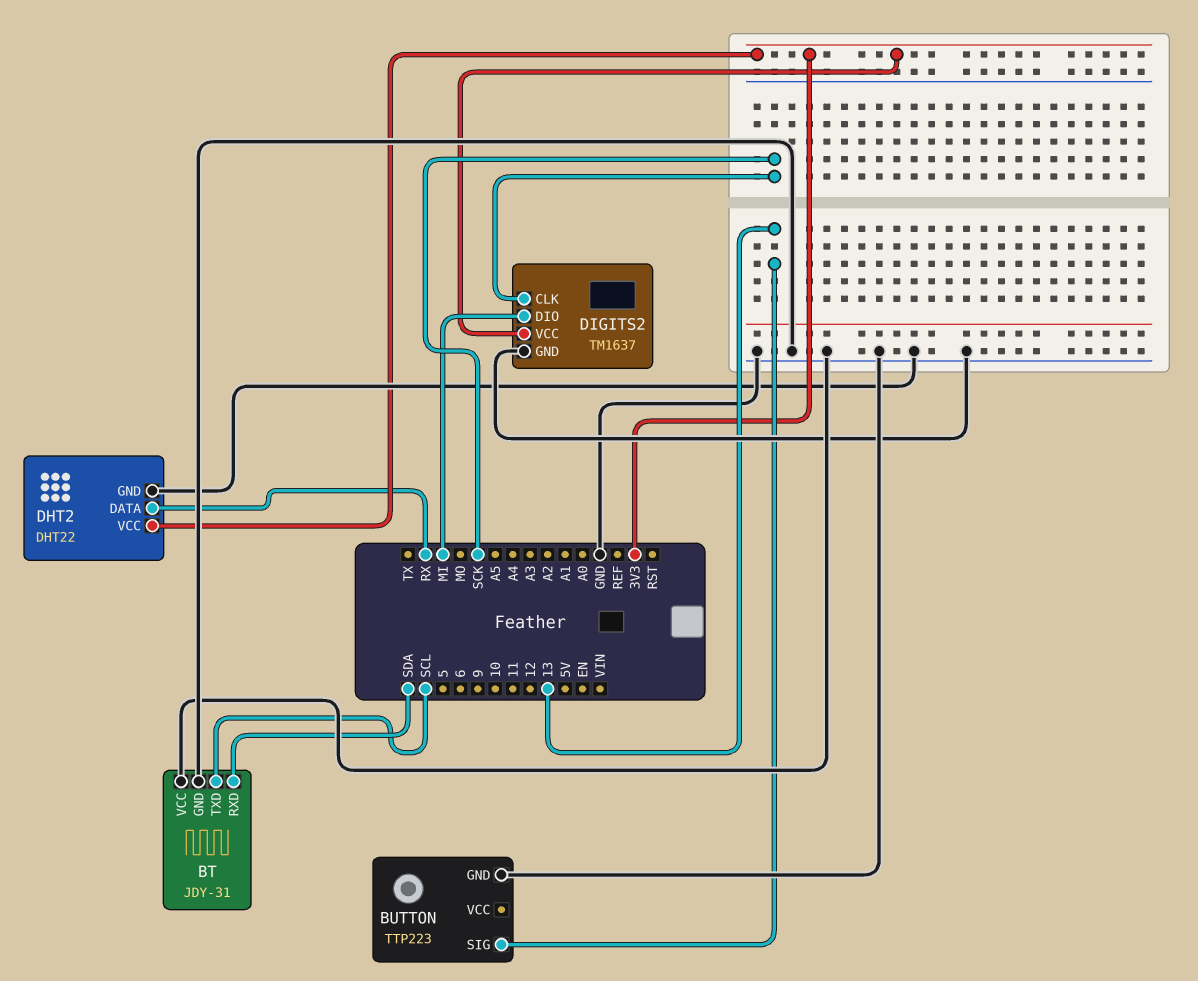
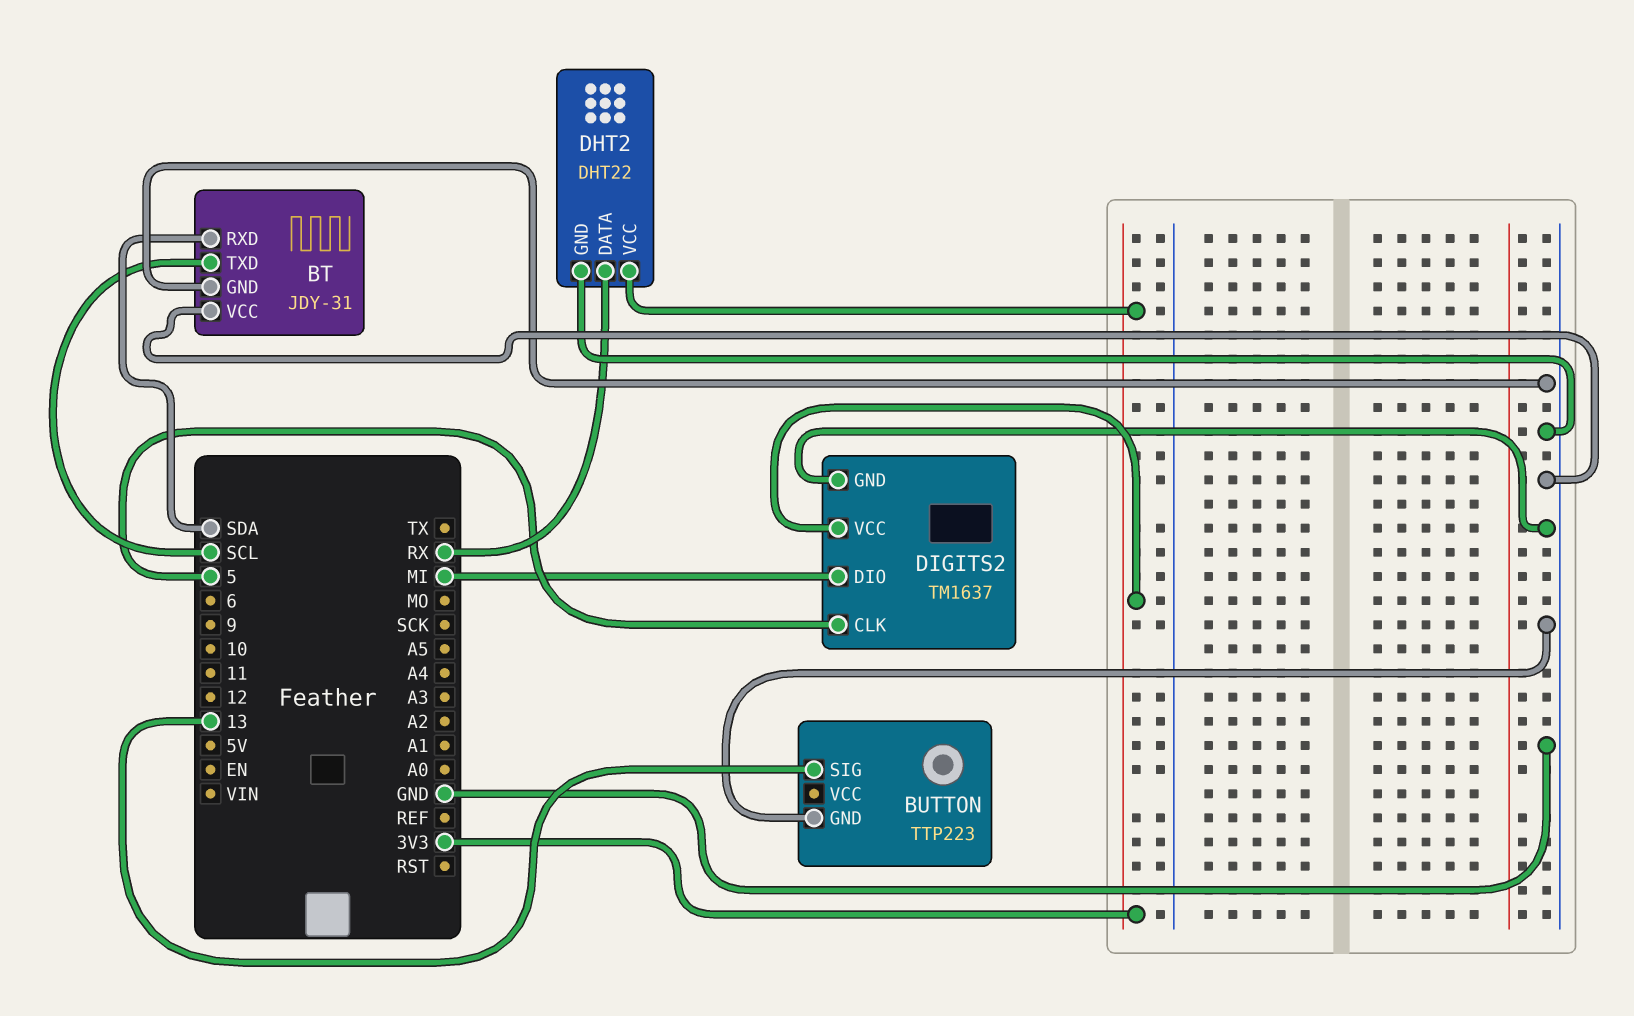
DIGITS2 pin CLK: SCK -> 5

